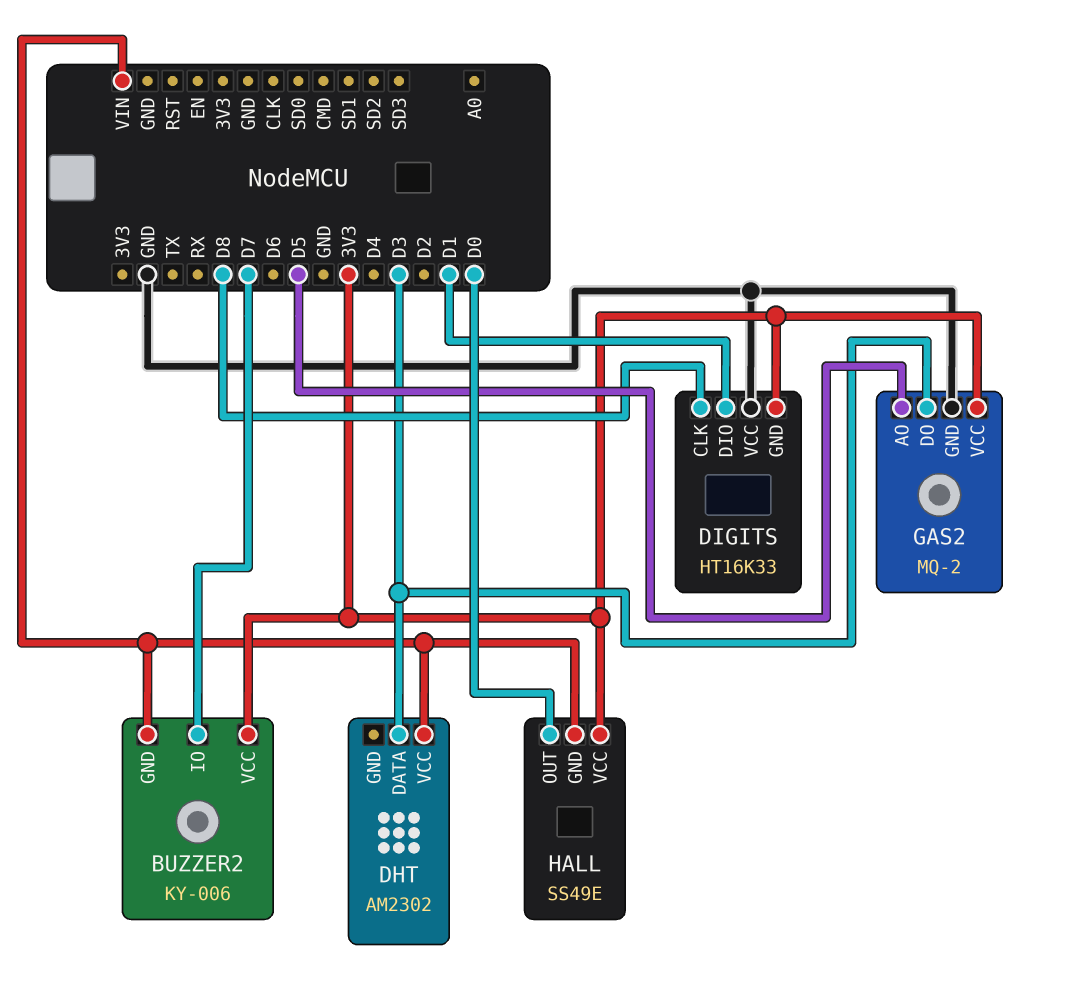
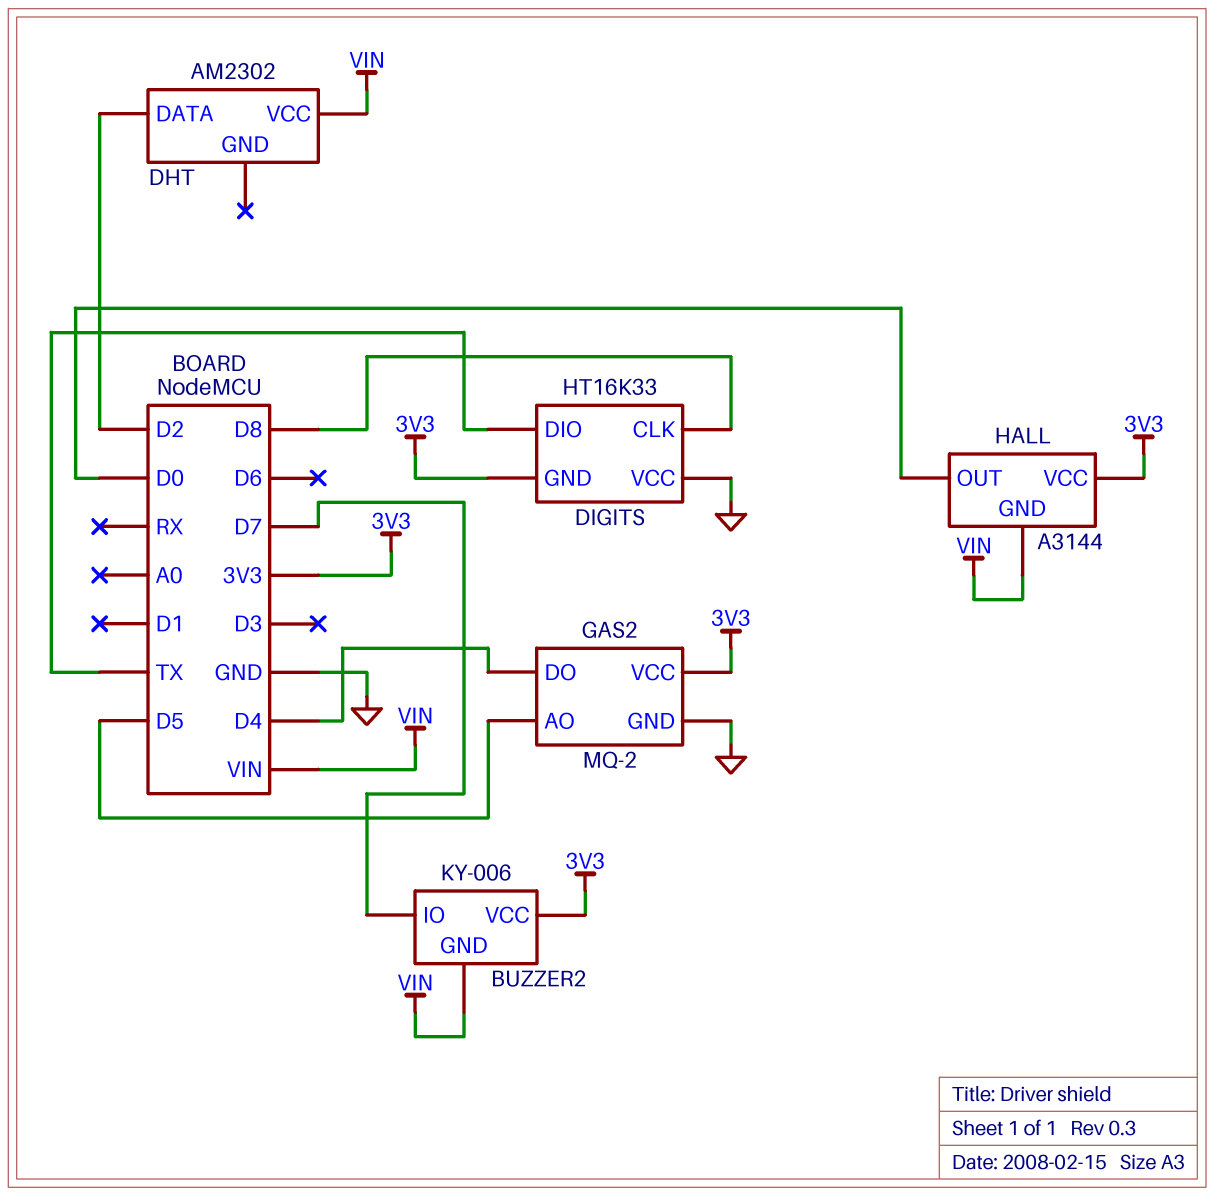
DHT pin DATA: D3 -> D2
DIGITS pin DIO: D1 -> TX
GAS2 pin DO: D3 -> D4
HALL: SS49E -> A3144

